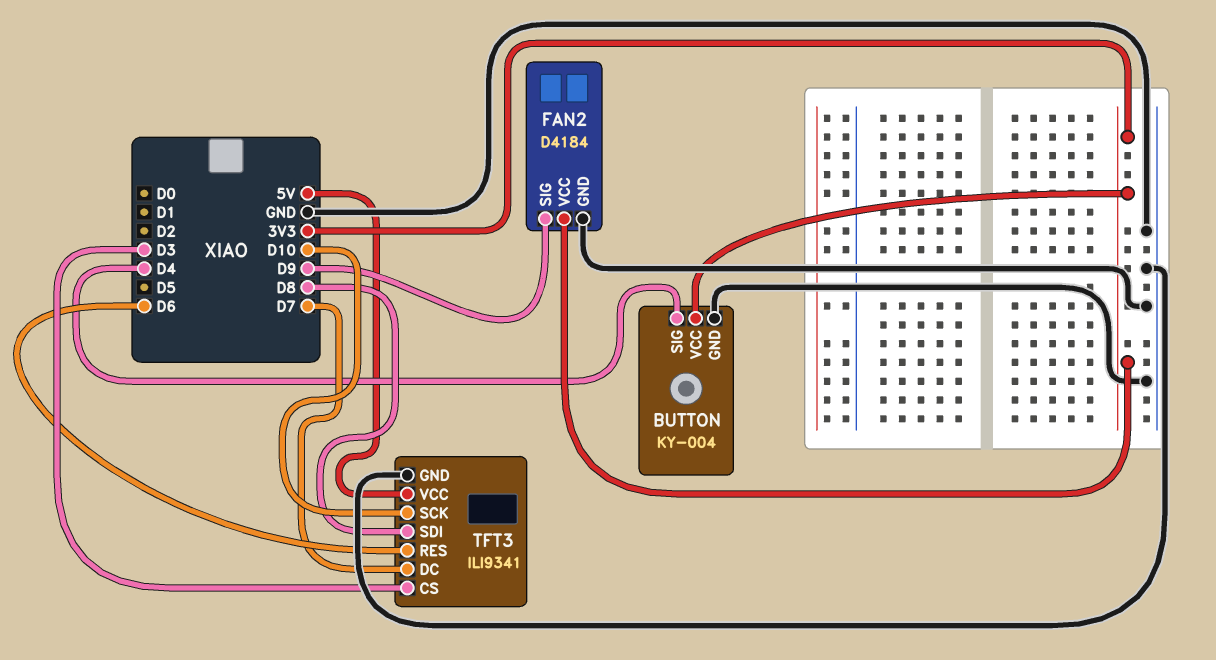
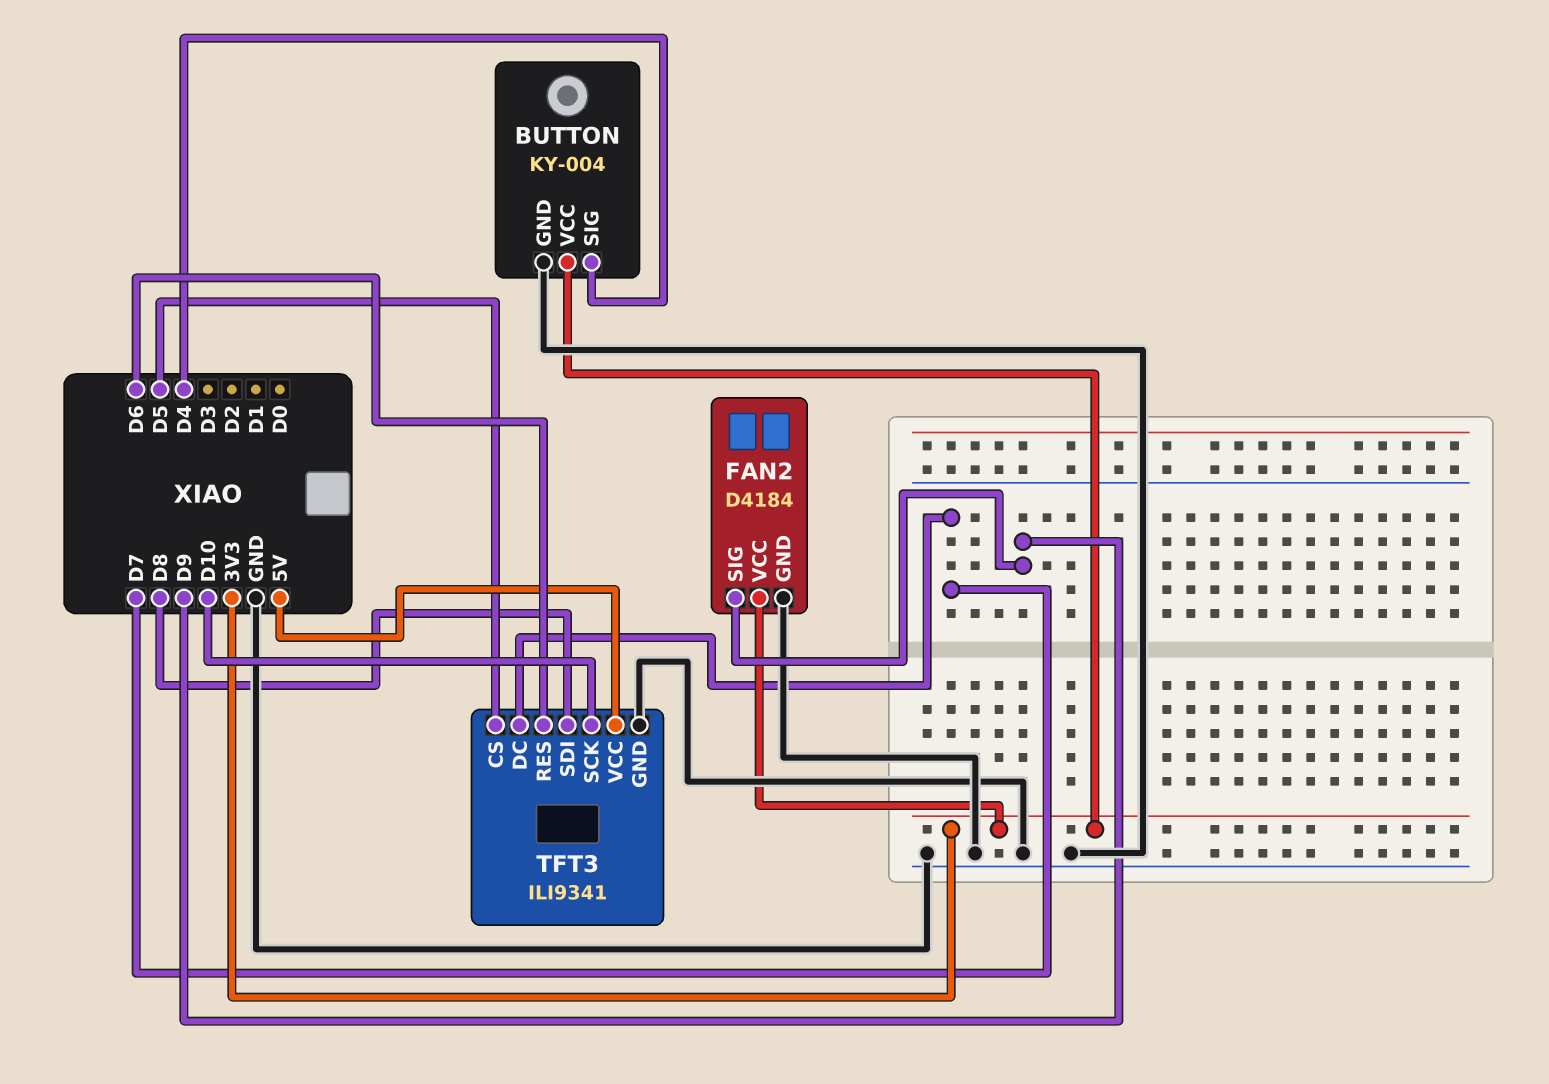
TFT3 pin CS: D3 -> D5

